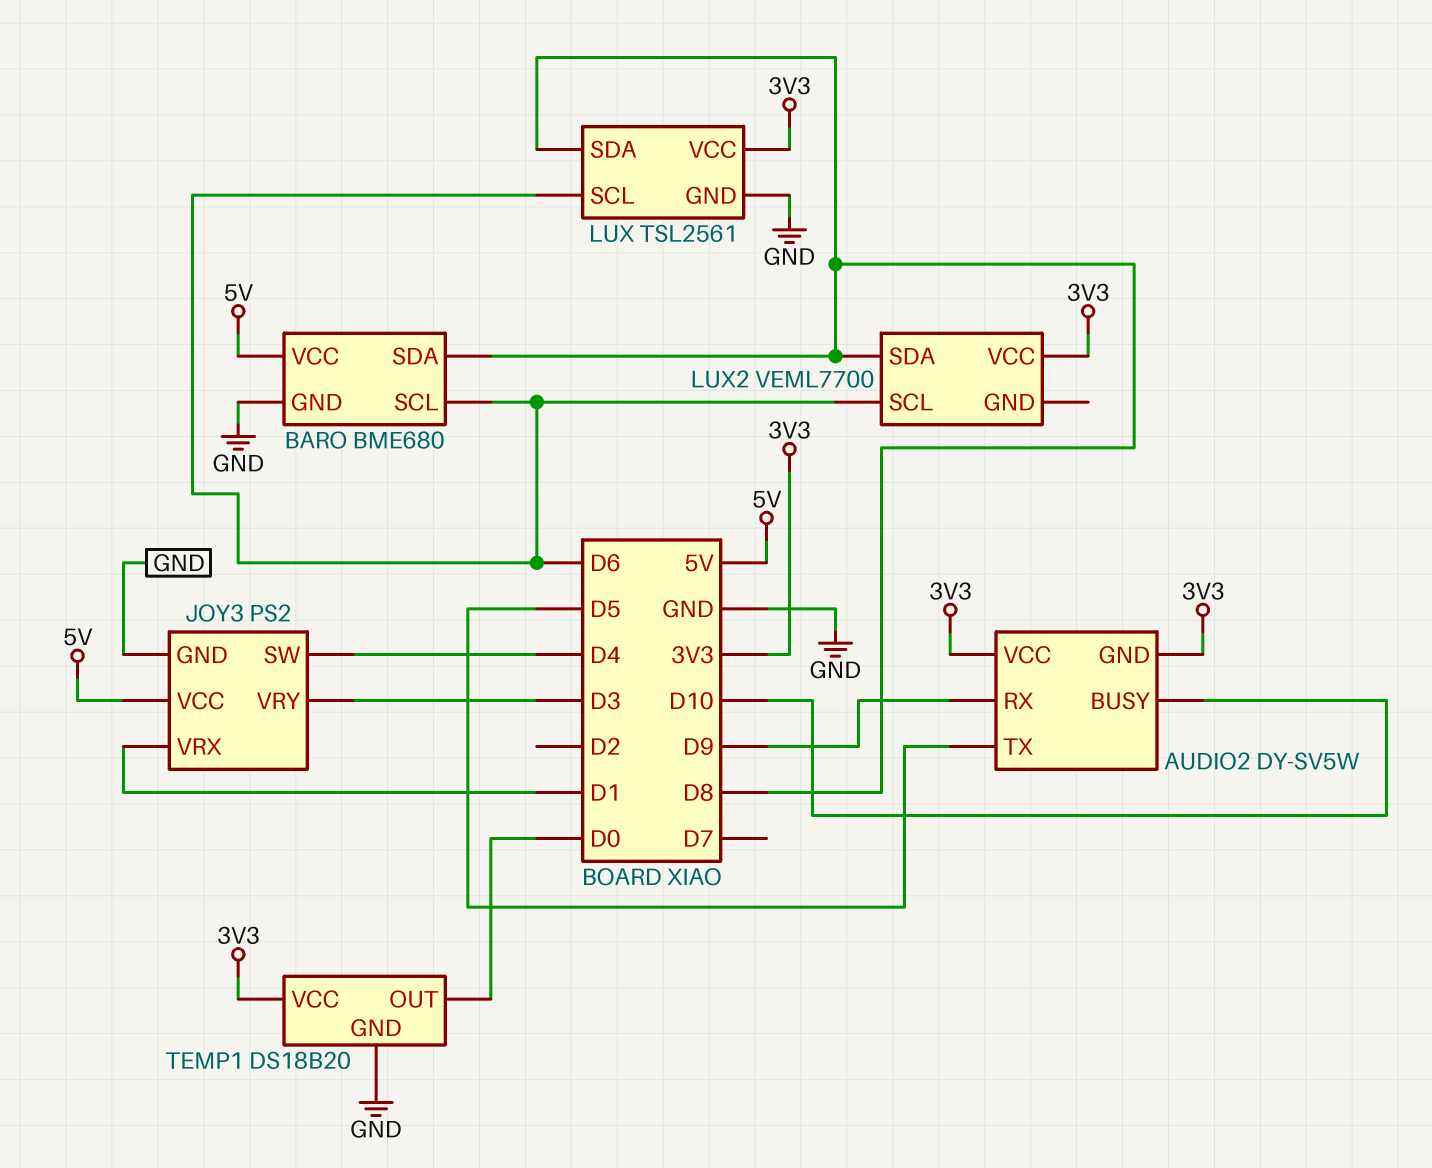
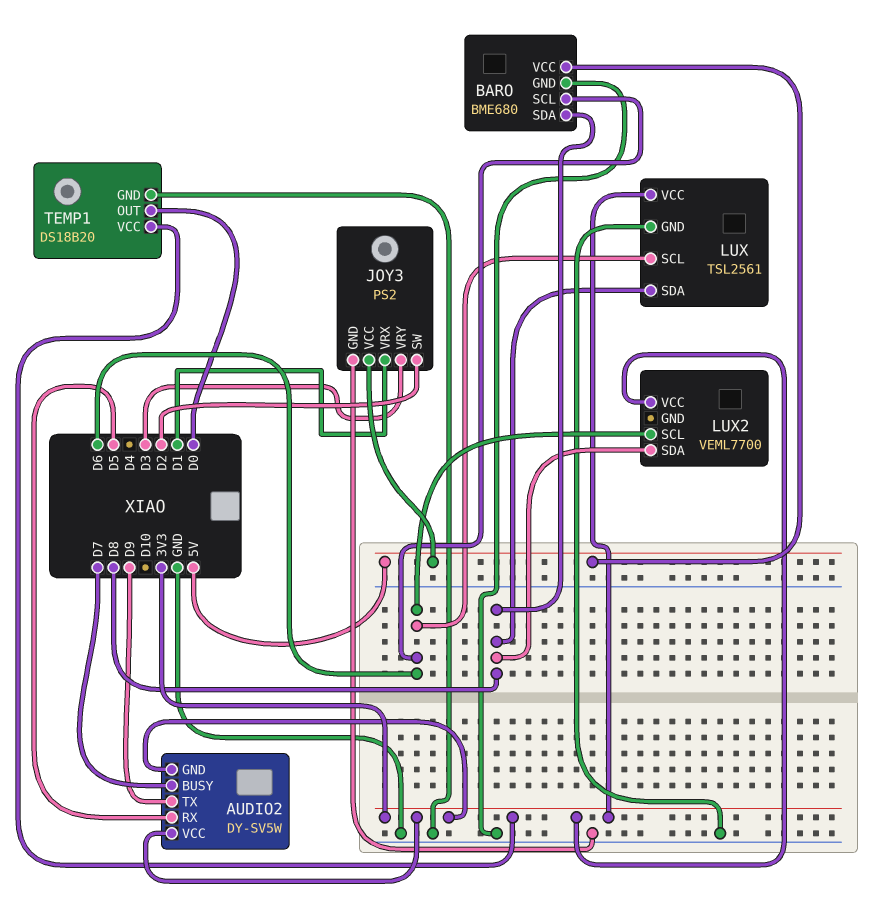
AUDIO2 pin BUSY: D10 -> D7
AUDIO2 pin RX: D9 -> D5
AUDIO2 pin TX: D5 -> D9
JOY3 pin SW: D4 -> D2

